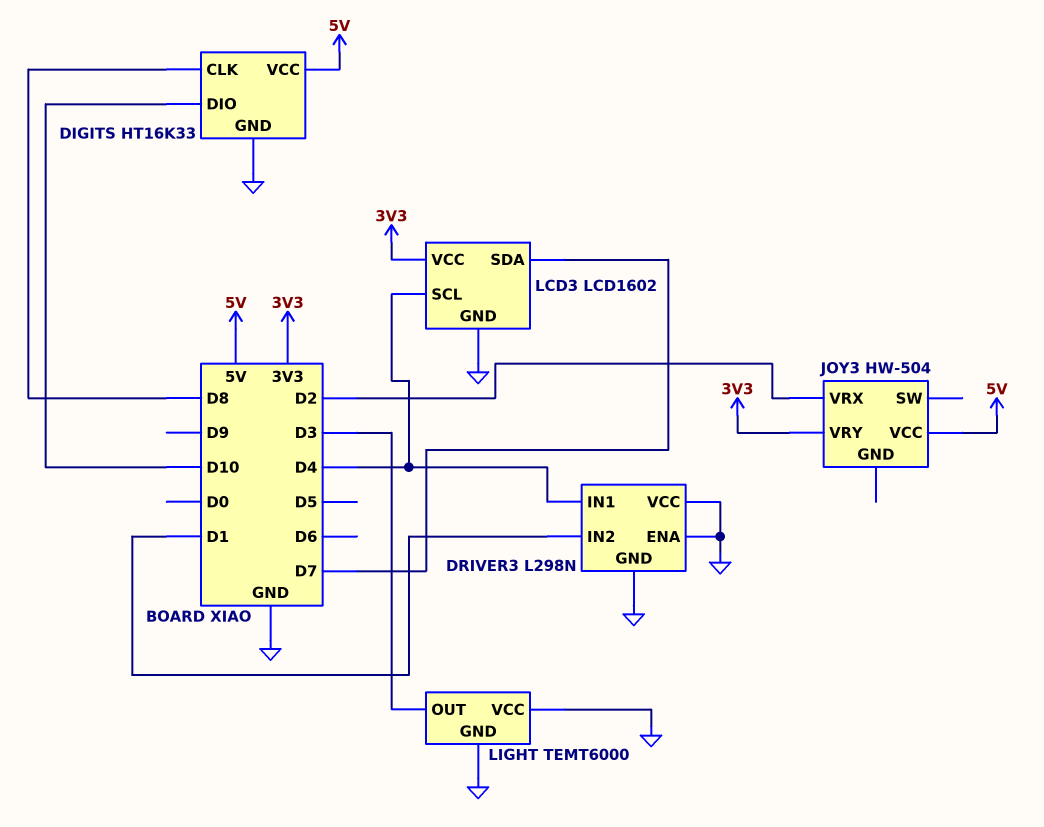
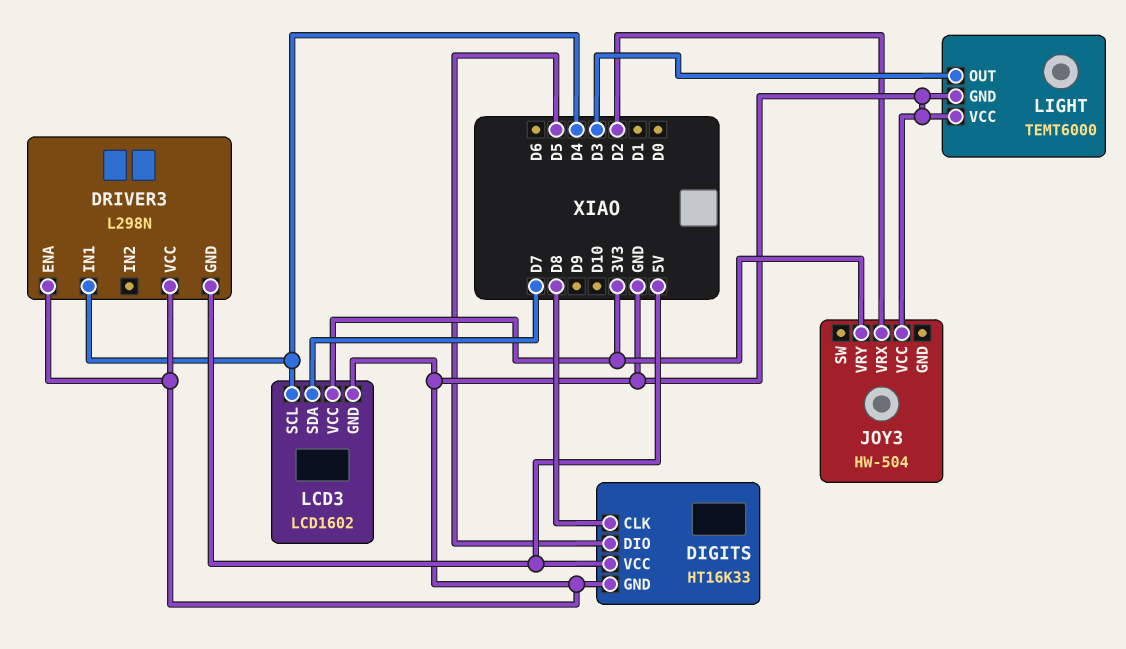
DIGITS pin DIO: D10 -> D5
DRIVER3 pin GND: GND -> 5V
DRIVER3 pin IN2: D1 -> none
JOY3 pin VCC: 5V -> GND

